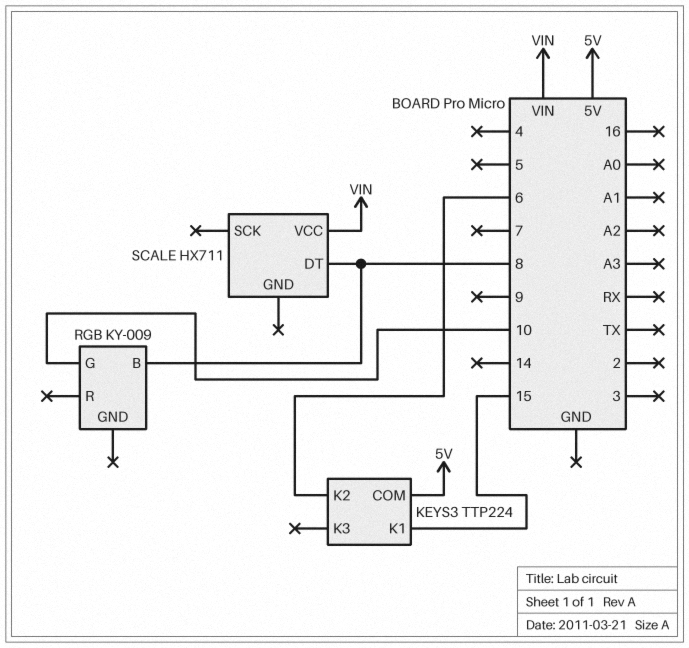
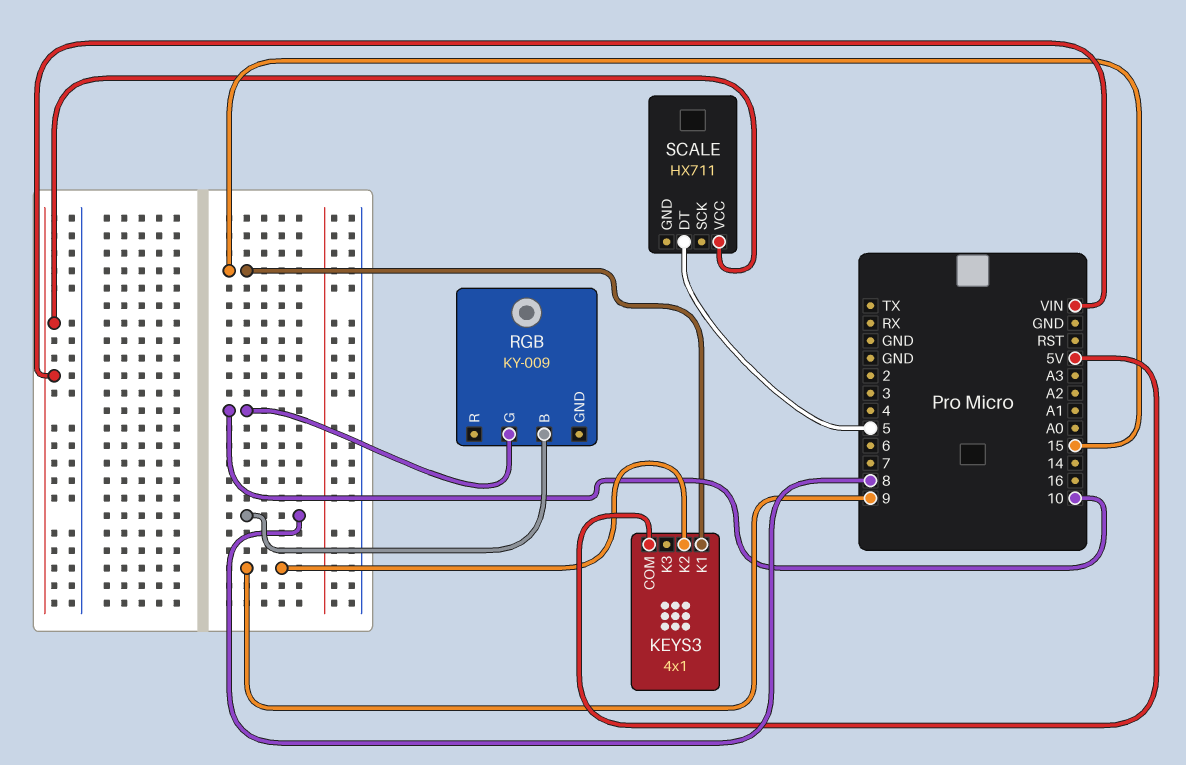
KEYS3: TTP224 -> 4x1
KEYS3 pin K2: 6 -> 9
SCALE pin DT: 8 -> 5

